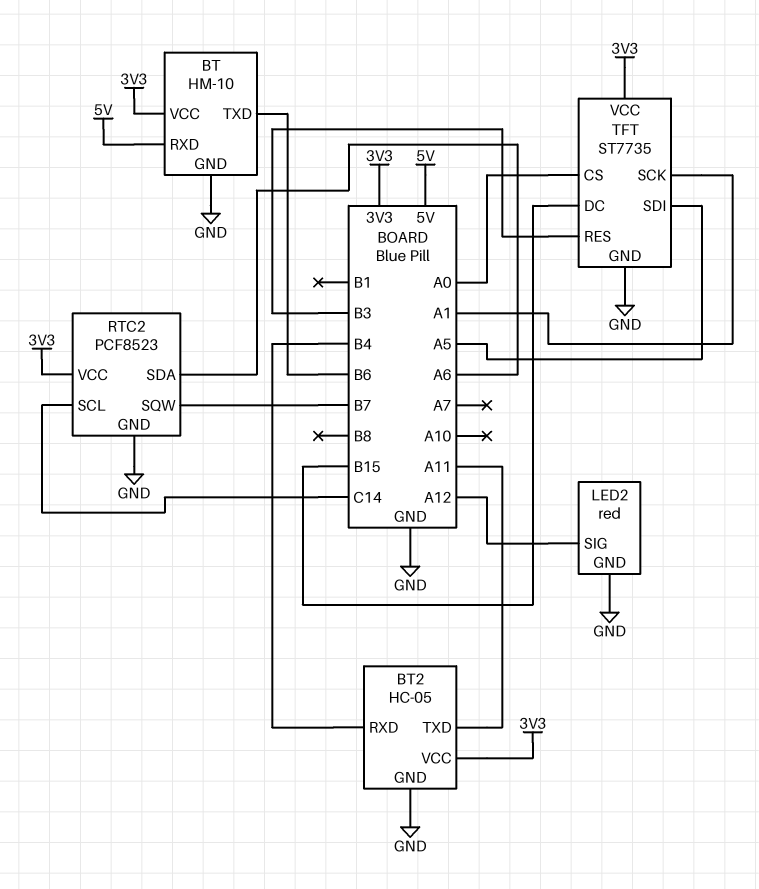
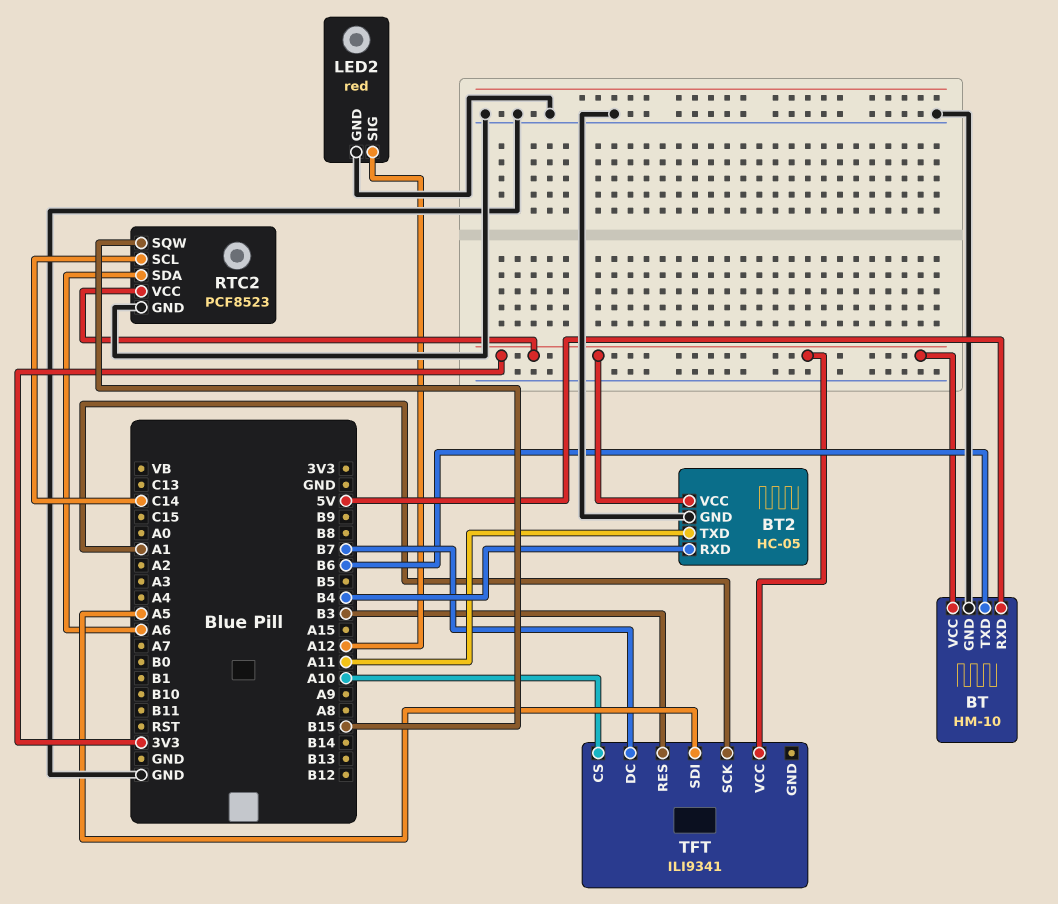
RTC2 pin SQW: B7 -> B15
TFT: ST7735 -> ILI9341
TFT pin CS: A0 -> A10
TFT pin DC: B15 -> B7
TFT pin GND: GND -> none

